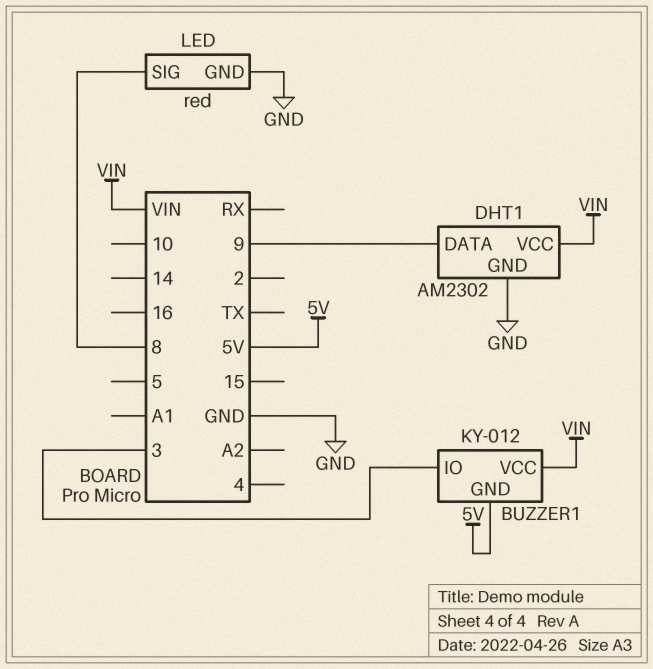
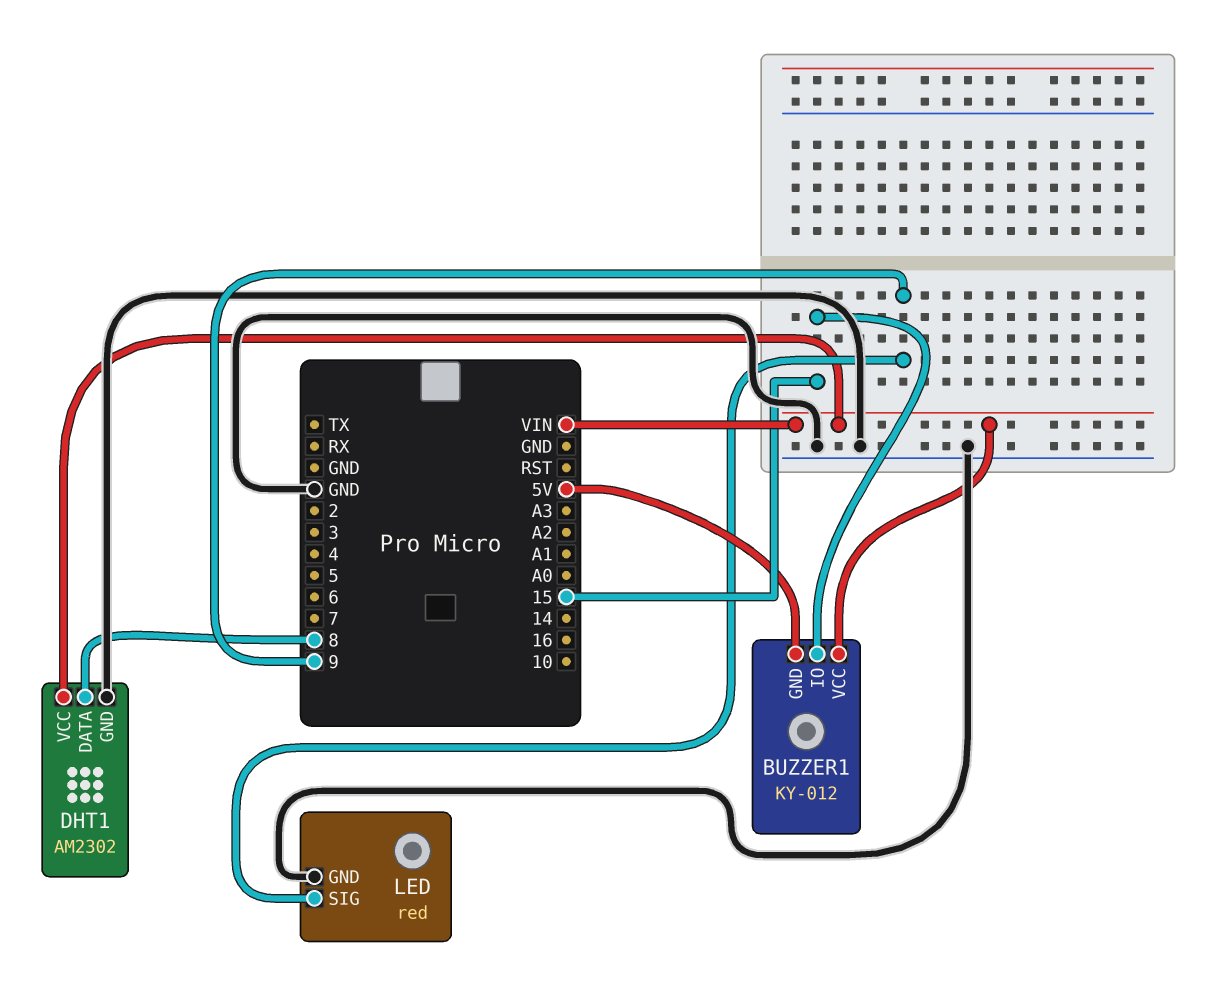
BUZZER1 pin IO: 3 -> 15
DHT1 pin DATA: 9 -> 8
LED pin SIG: 8 -> 9

